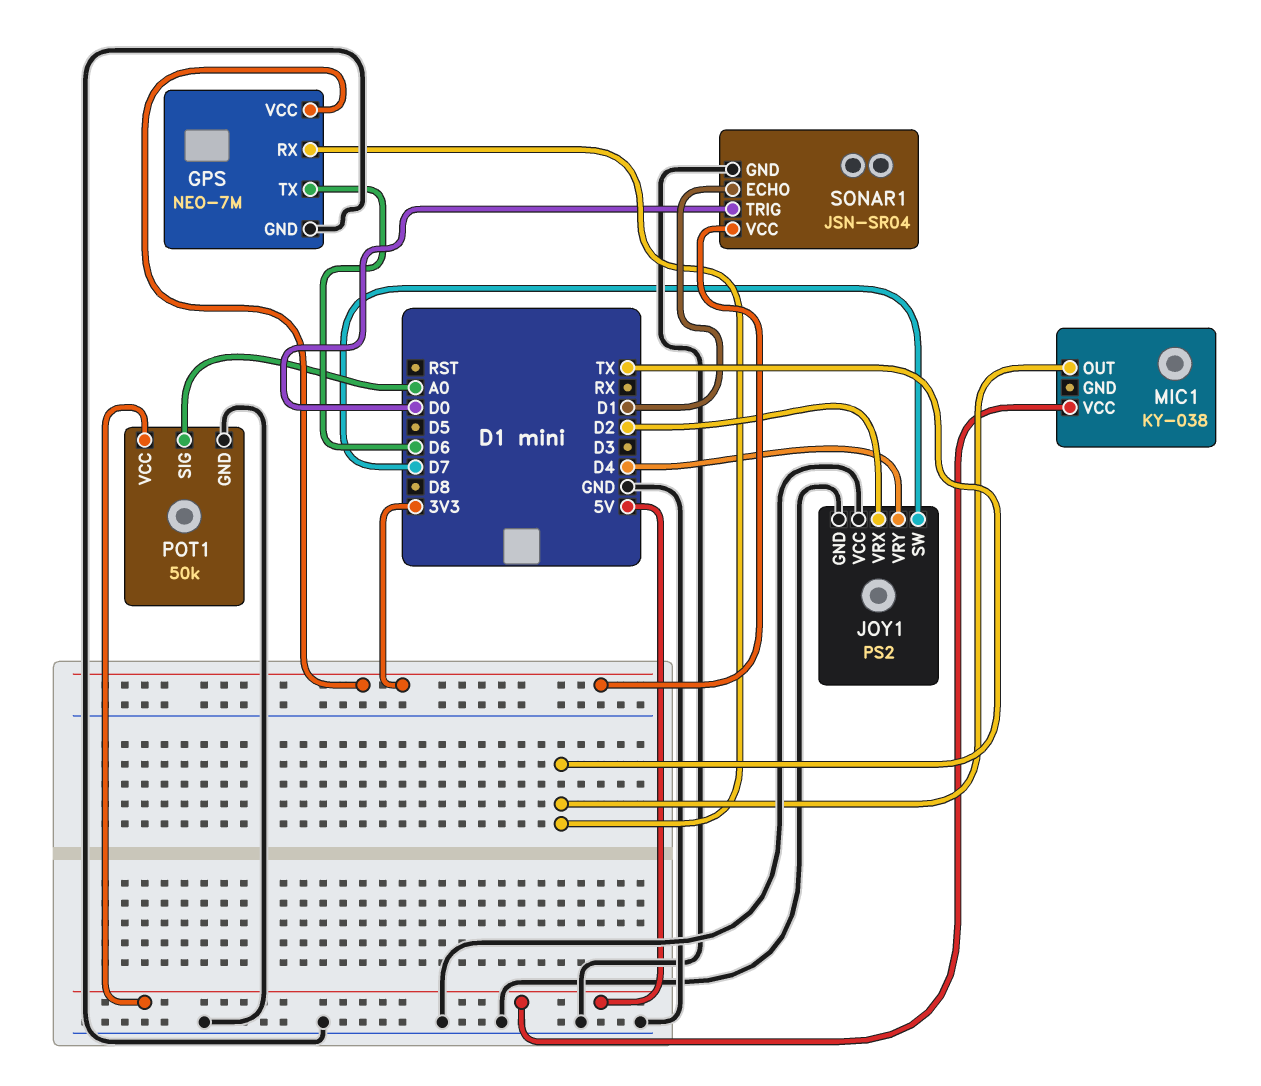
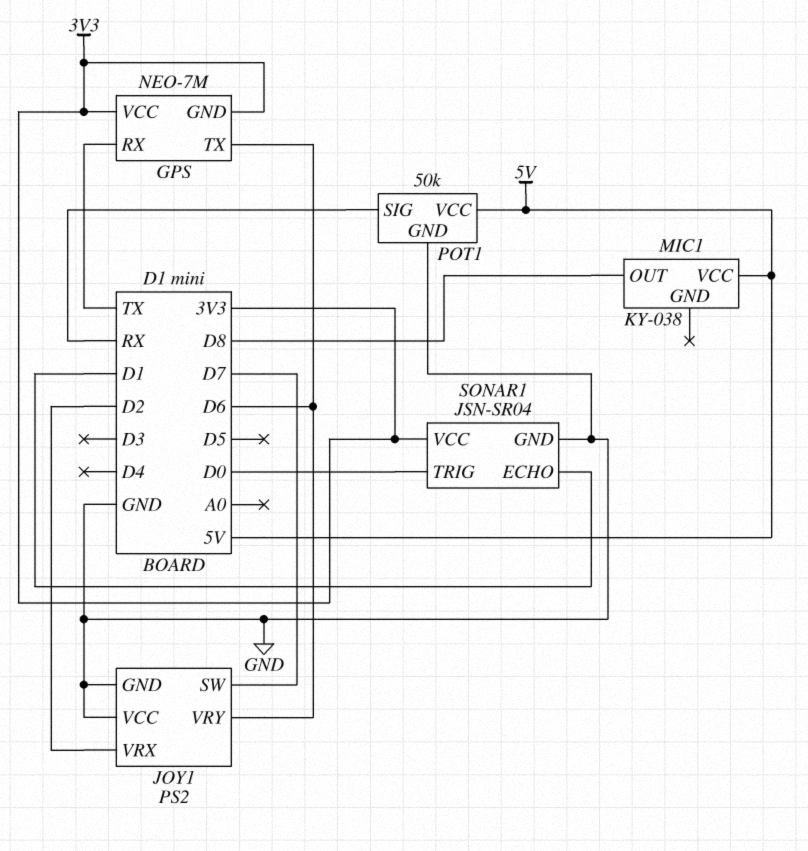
GPS pin GND: GND -> 3V3
JOY1 pin VRY: D4 -> D6
MIC1 pin OUT: TX -> D8
POT1 pin SIG: A0 -> RX

